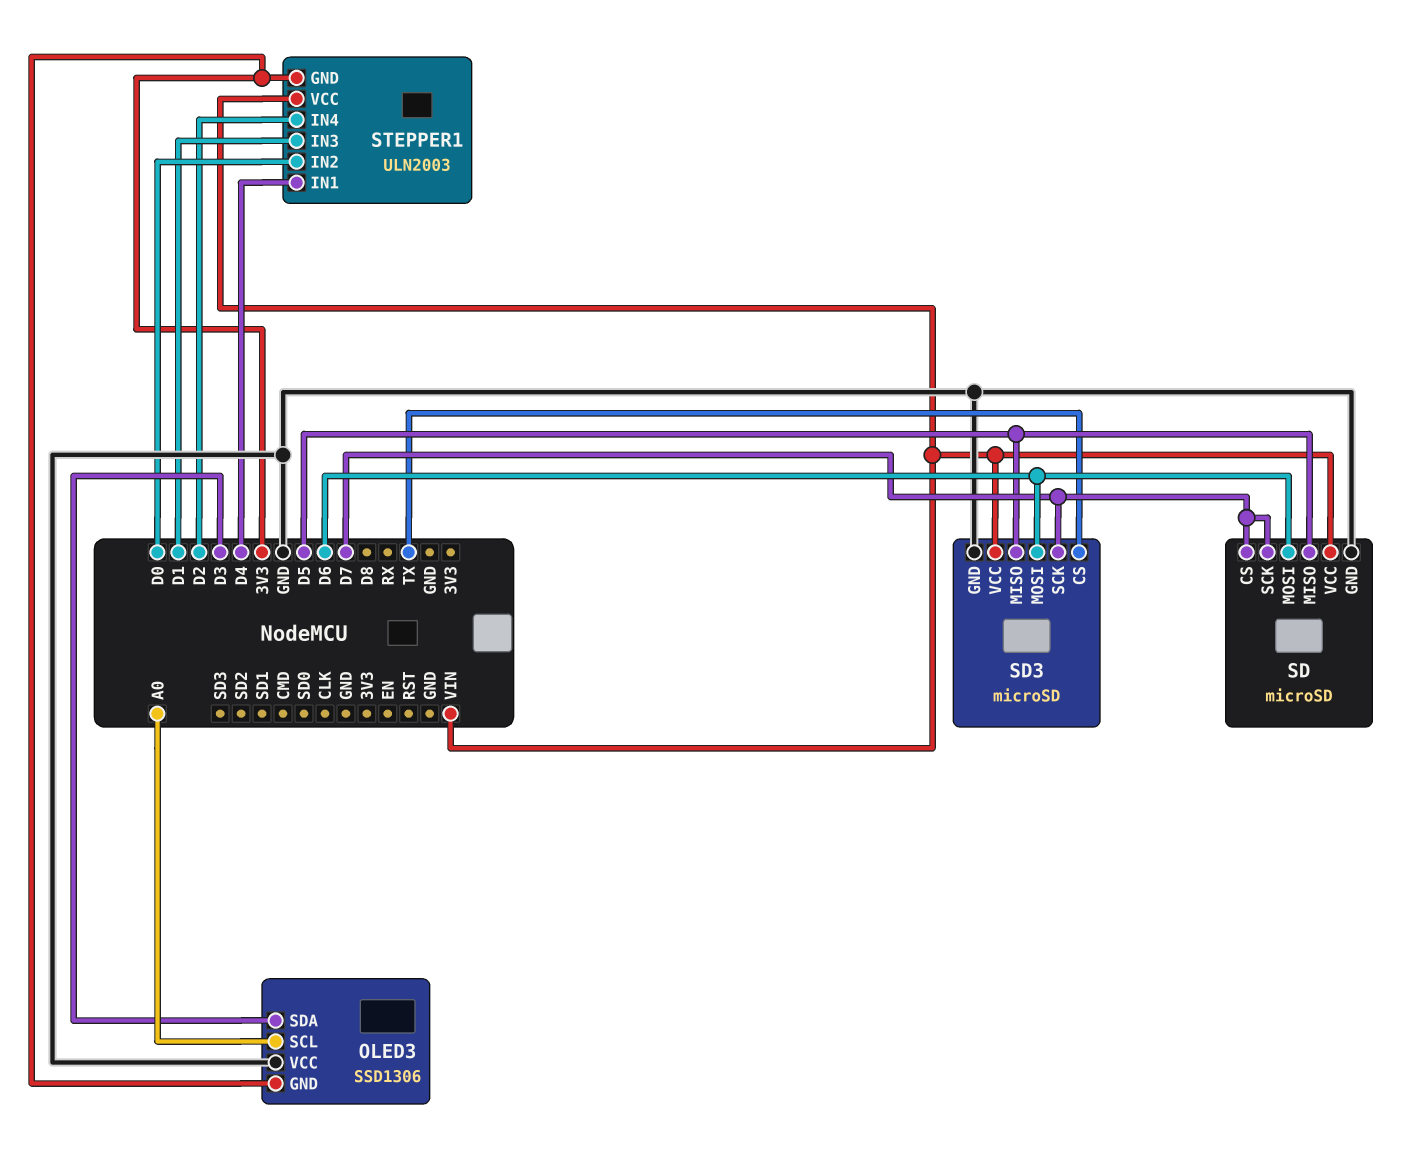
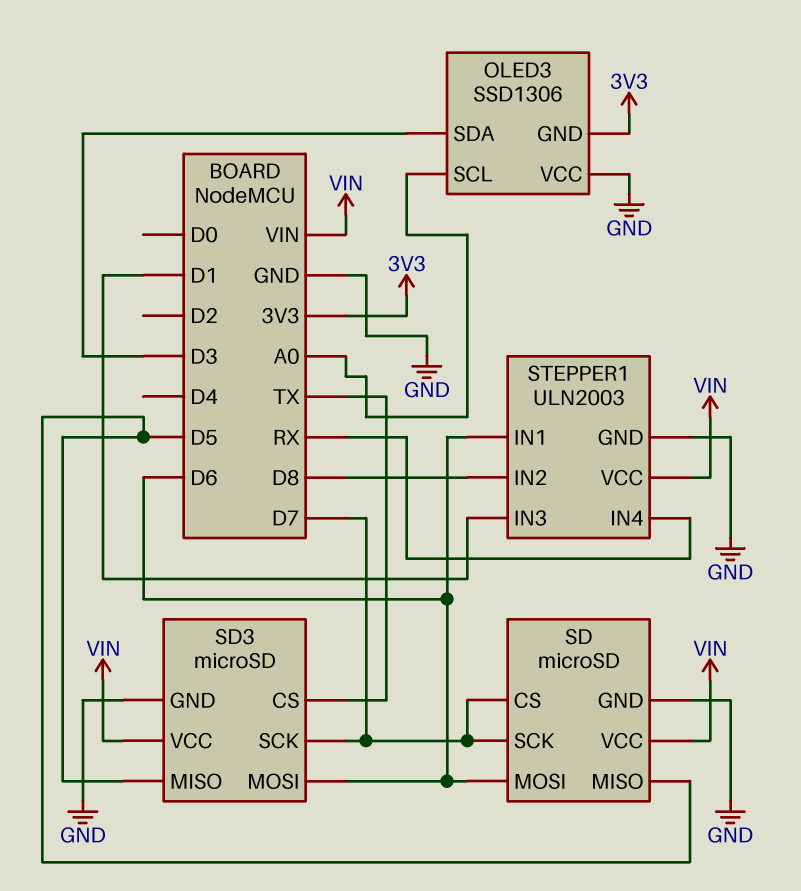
STEPPER1 pin GND: 3V3 -> GND
STEPPER1 pin IN1: D4 -> D6
STEPPER1 pin IN2: D0 -> D8
STEPPER1 pin IN4: D2 -> RX

